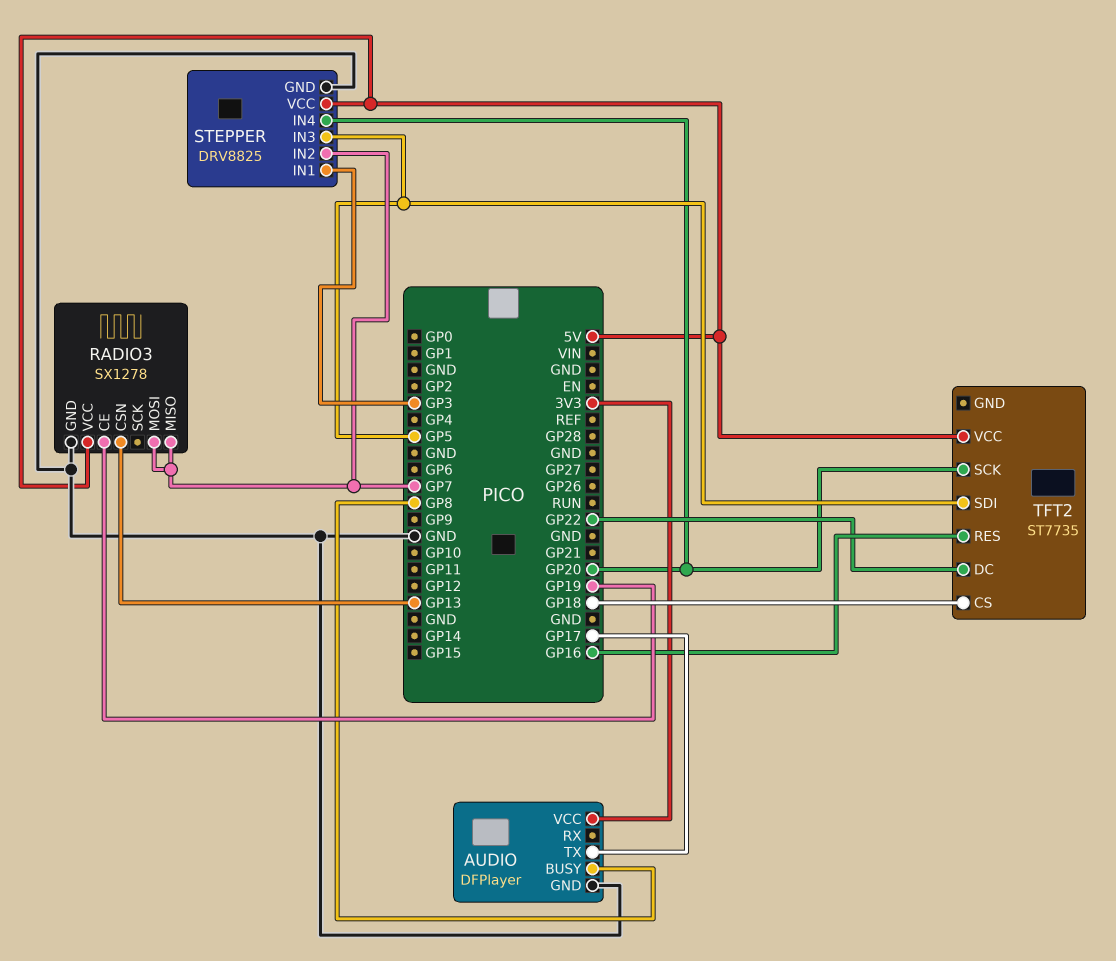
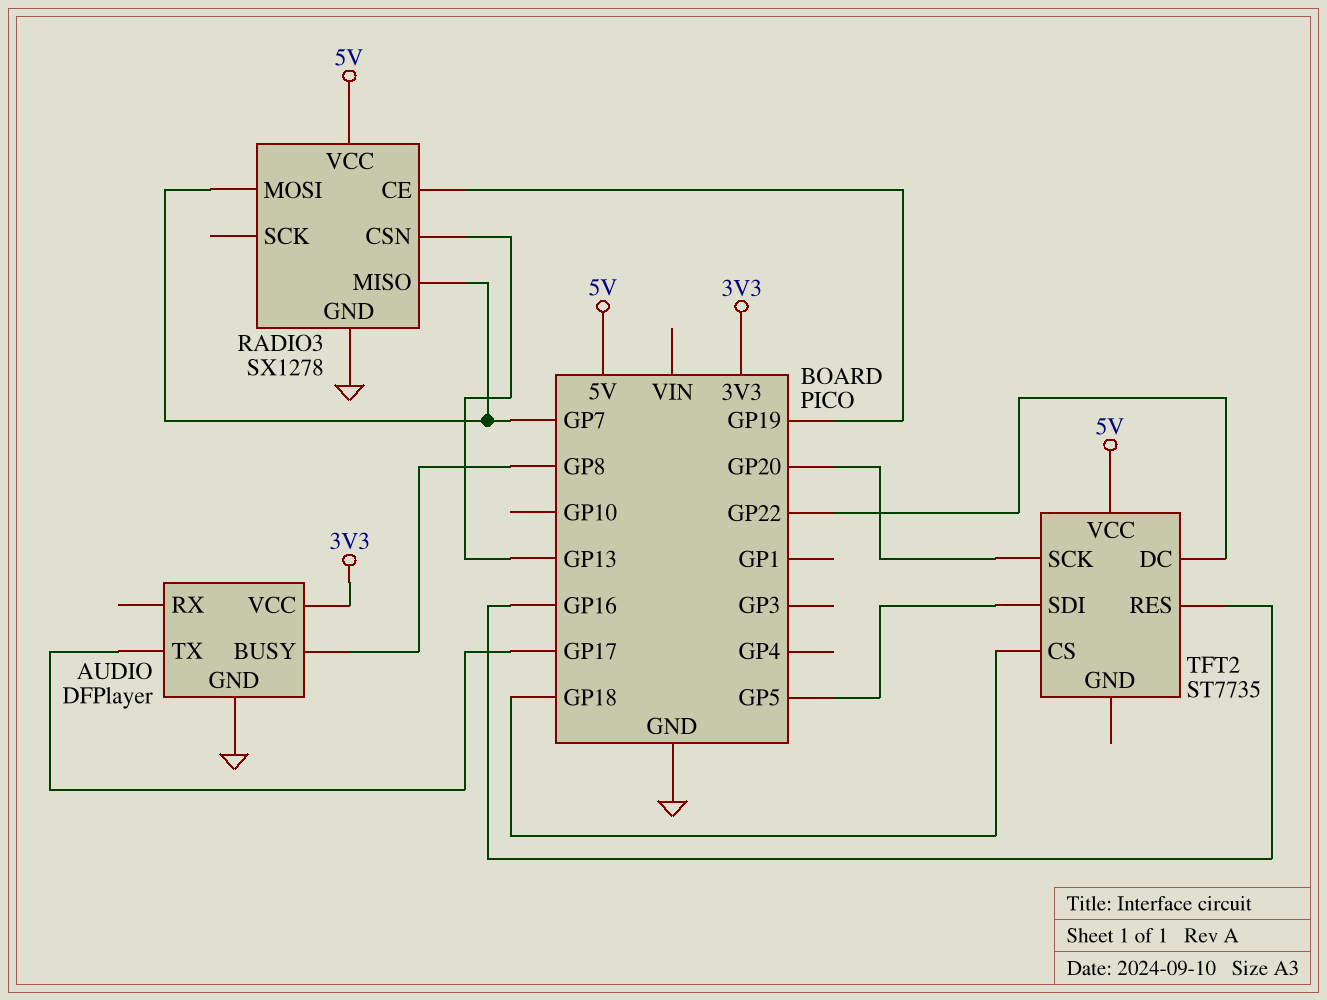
STEPPER: DRV8825 -> none
STEPPER pin GND: GND -> none
STEPPER pin IN1: GP3 -> none
STEPPER pin IN2: GP7 -> none
STEPPER pin IN3: GP5 -> none
STEPPER pin IN4: GP20 -> none
STEPPER pin VCC: 5V -> none

